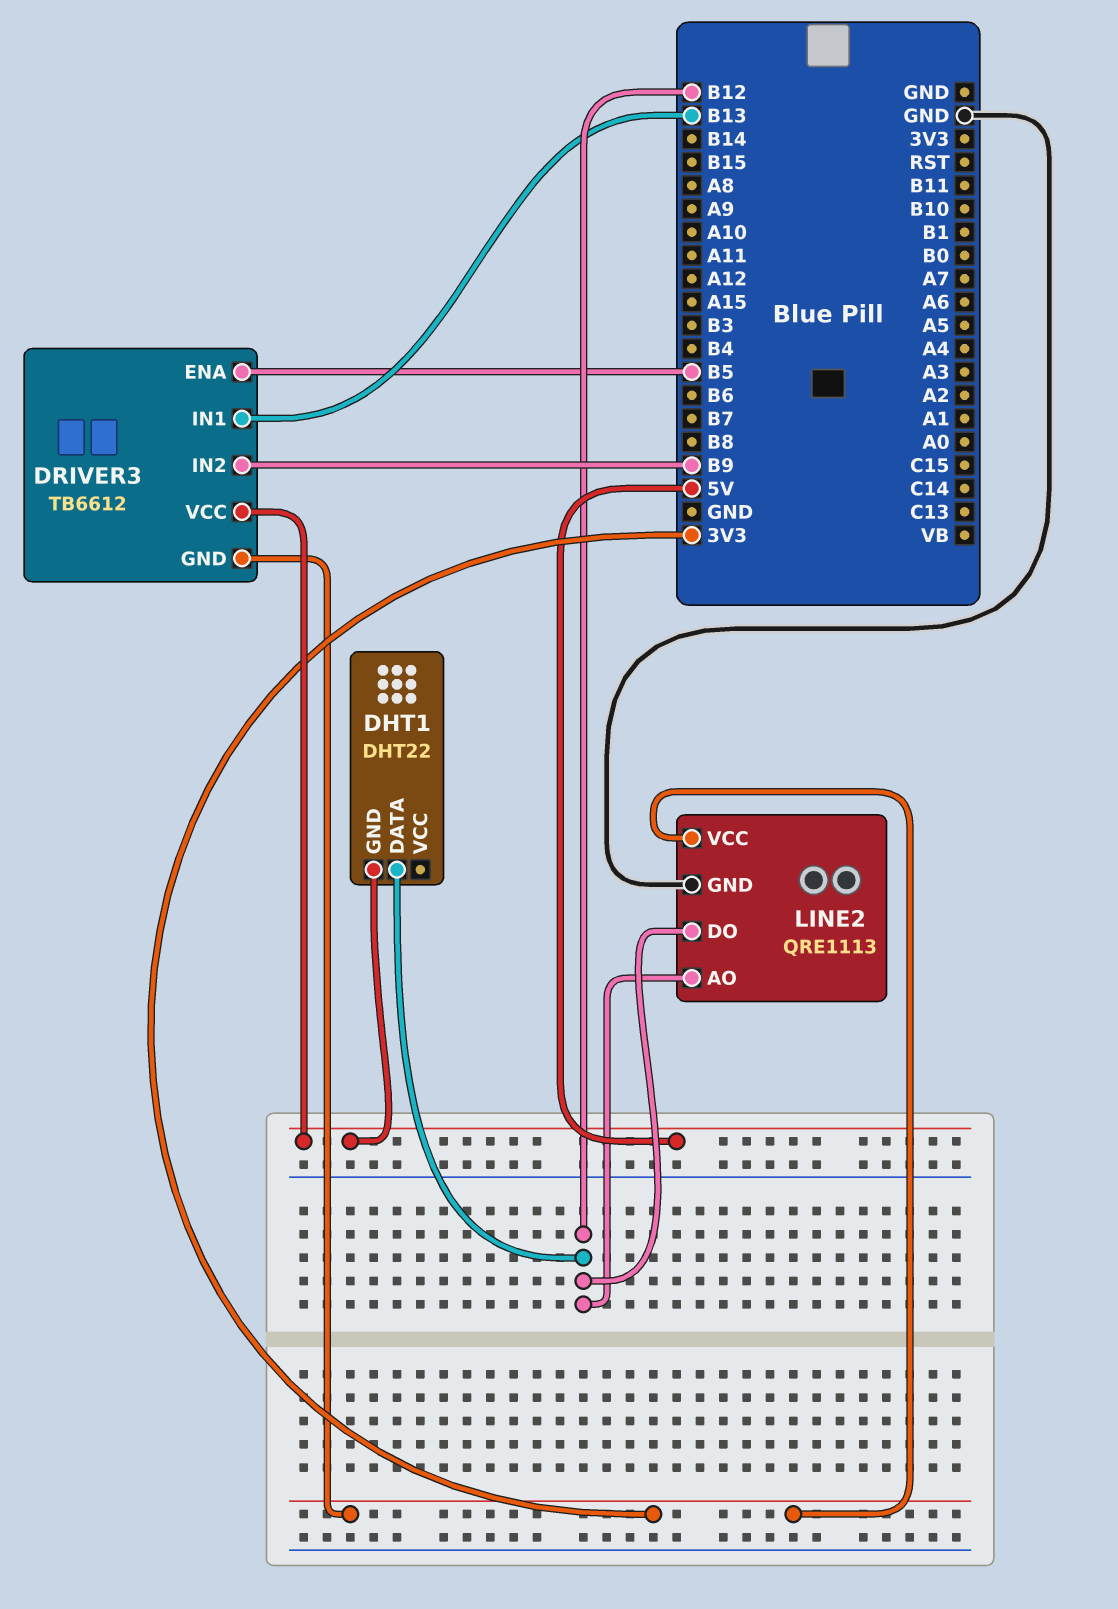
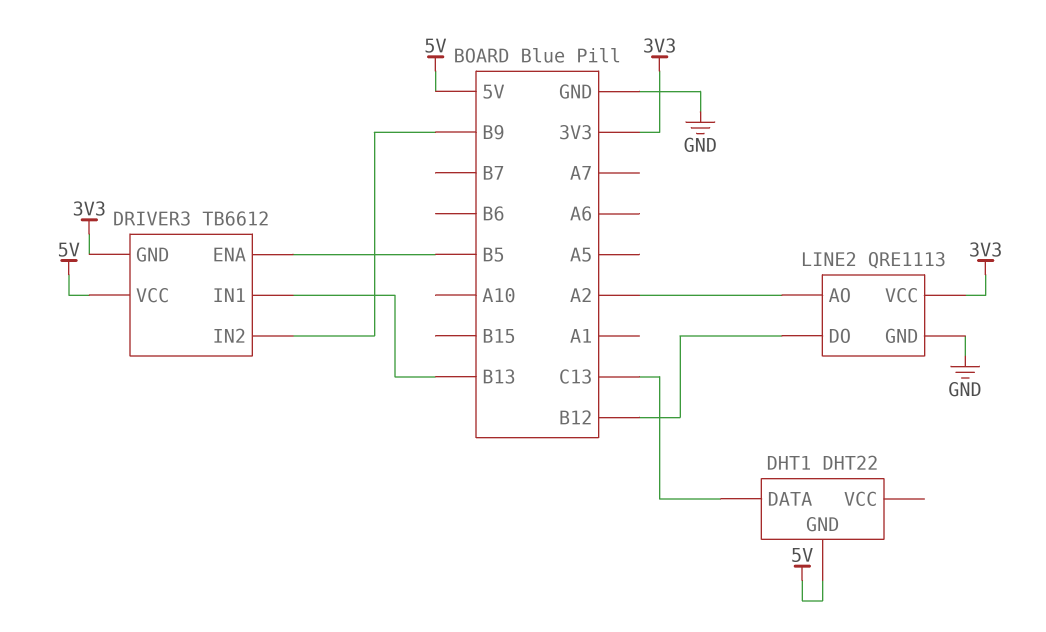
DHT1 pin DATA: B12 -> C13
LINE2 pin AO: B12 -> A2

